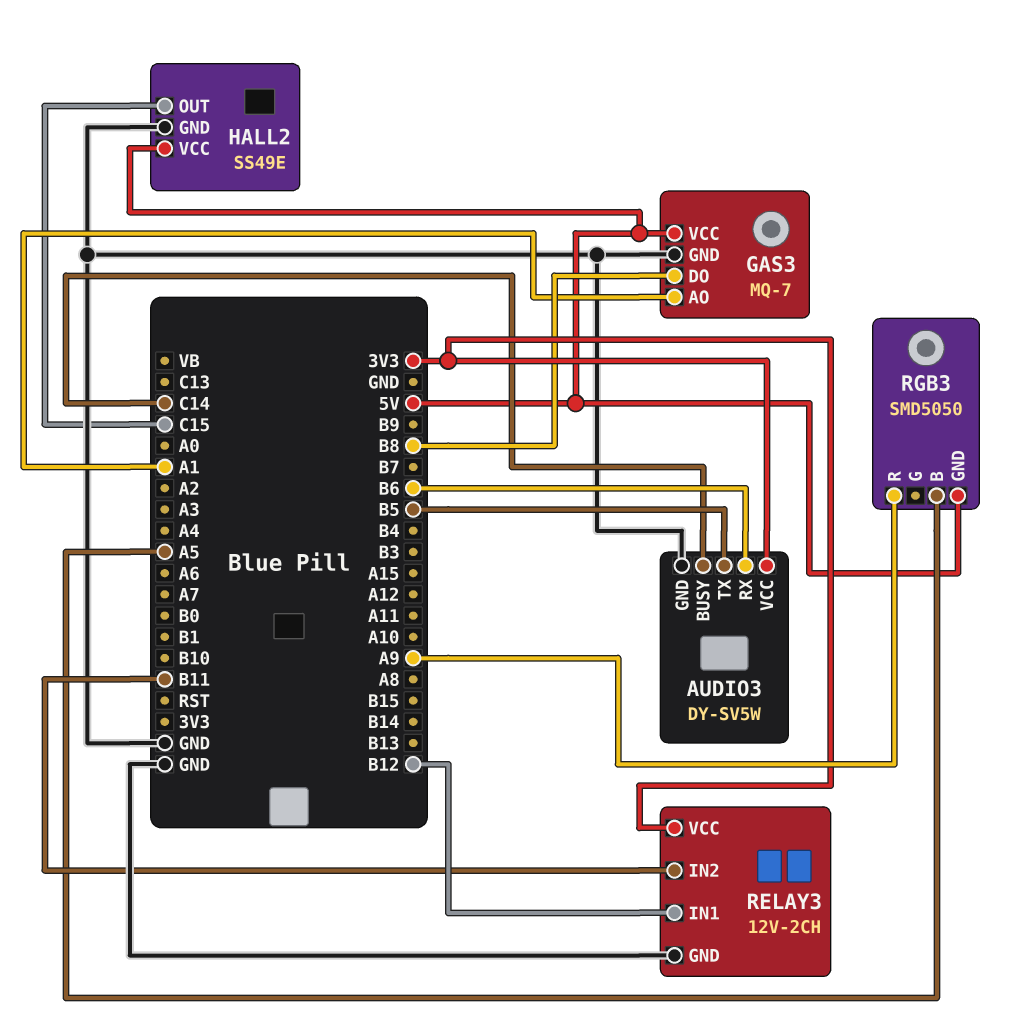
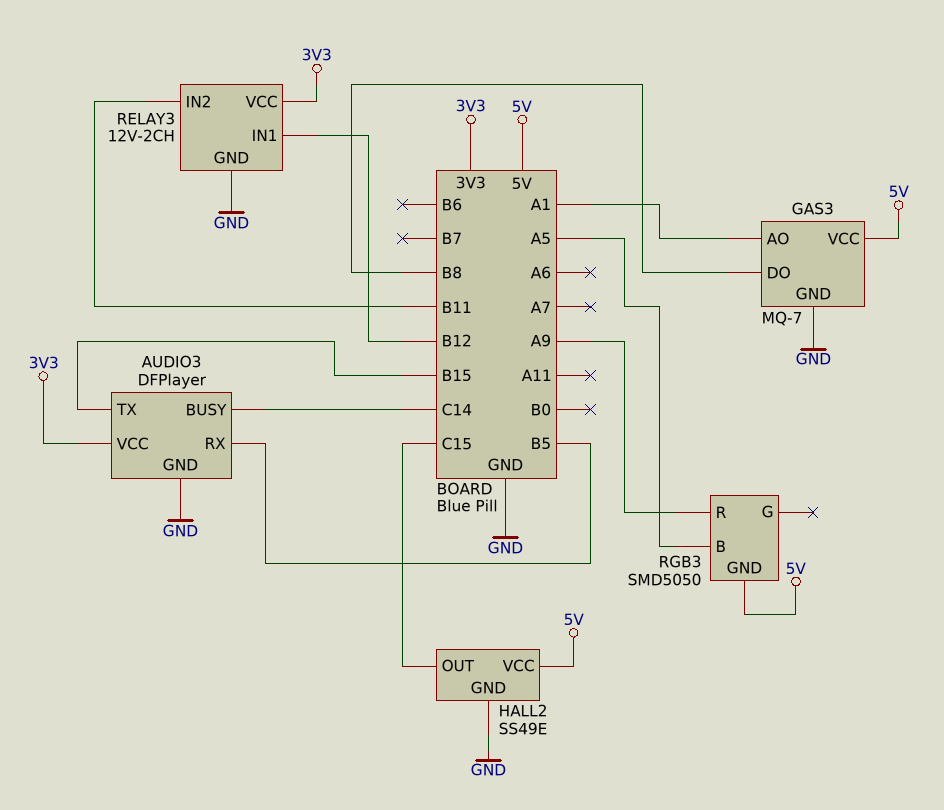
AUDIO3: DY-SV5W -> DFPlayer
AUDIO3 pin RX: B6 -> B5
AUDIO3 pin TX: B5 -> B15

